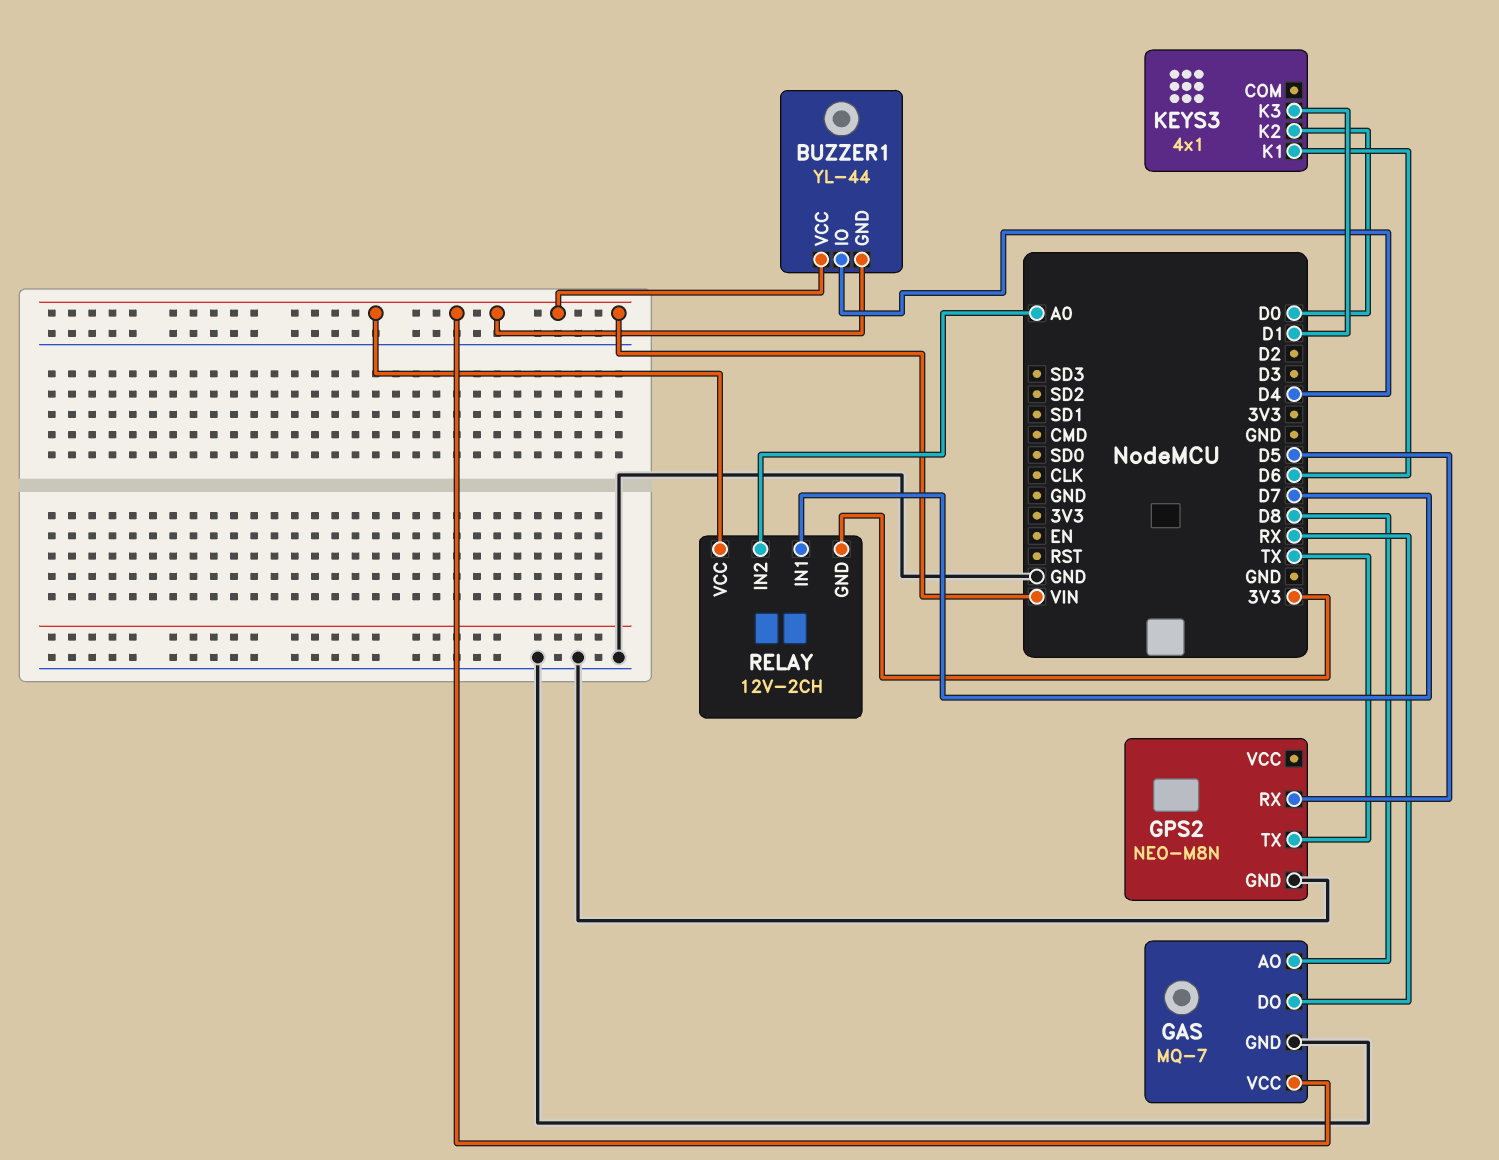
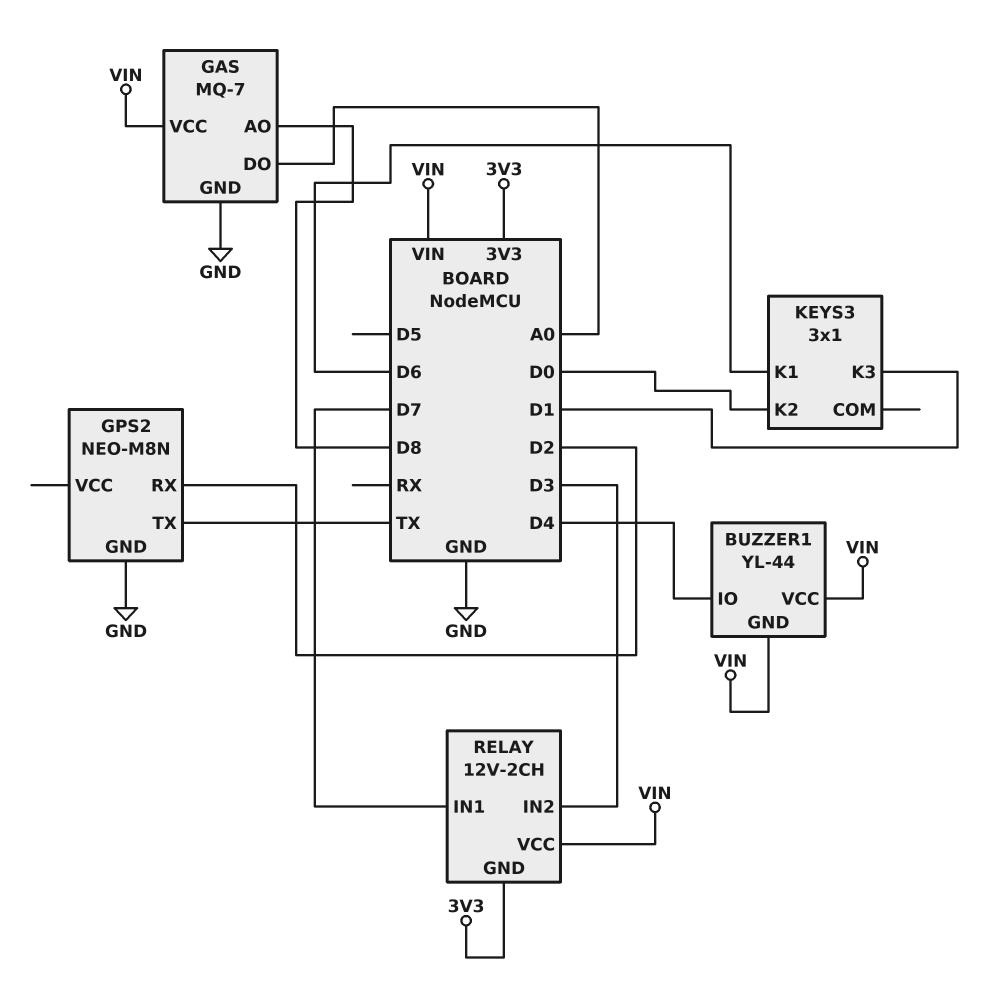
GAS pin DO: RX -> A0
GPS2 pin RX: D5 -> D2
KEYS3: 4x1 -> 3x1
RELAY pin IN2: A0 -> D3

